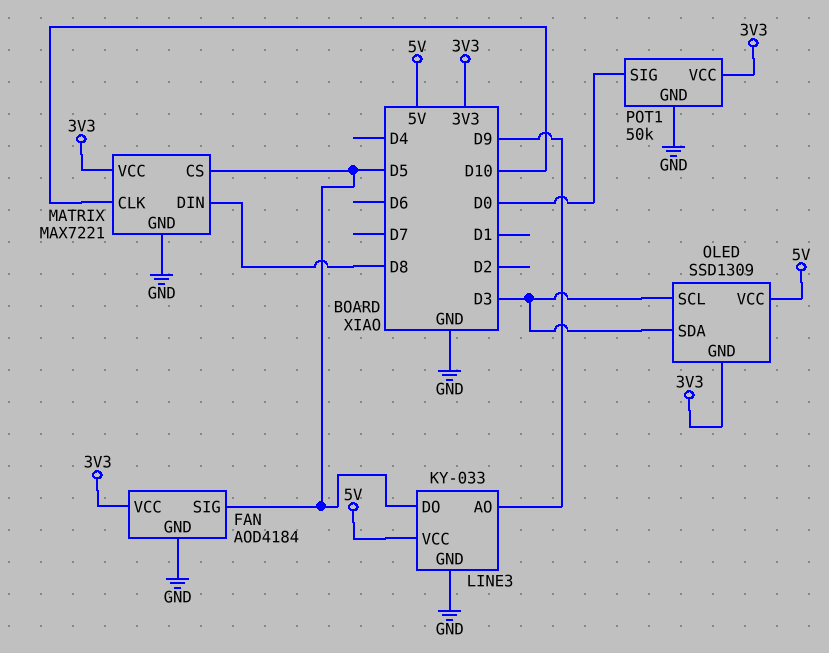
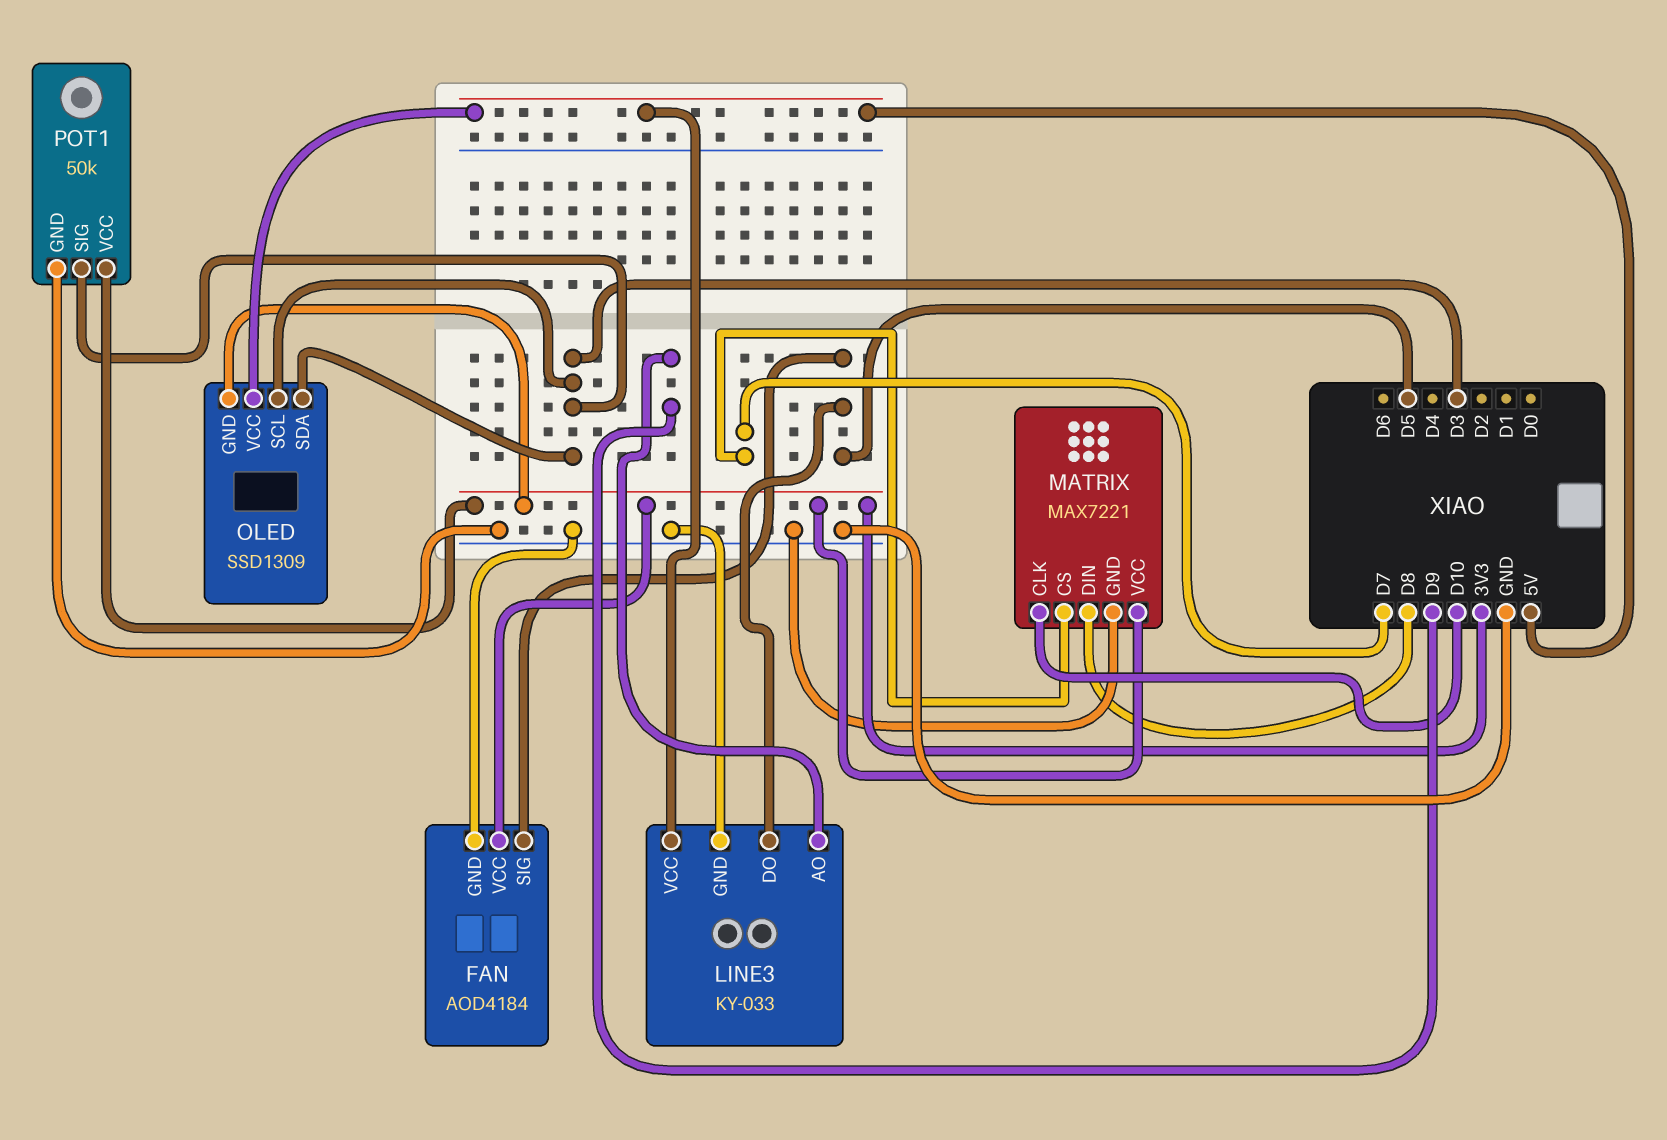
MATRIX pin CS: D5 -> D7
POT1 pin SIG: D0 -> D3

